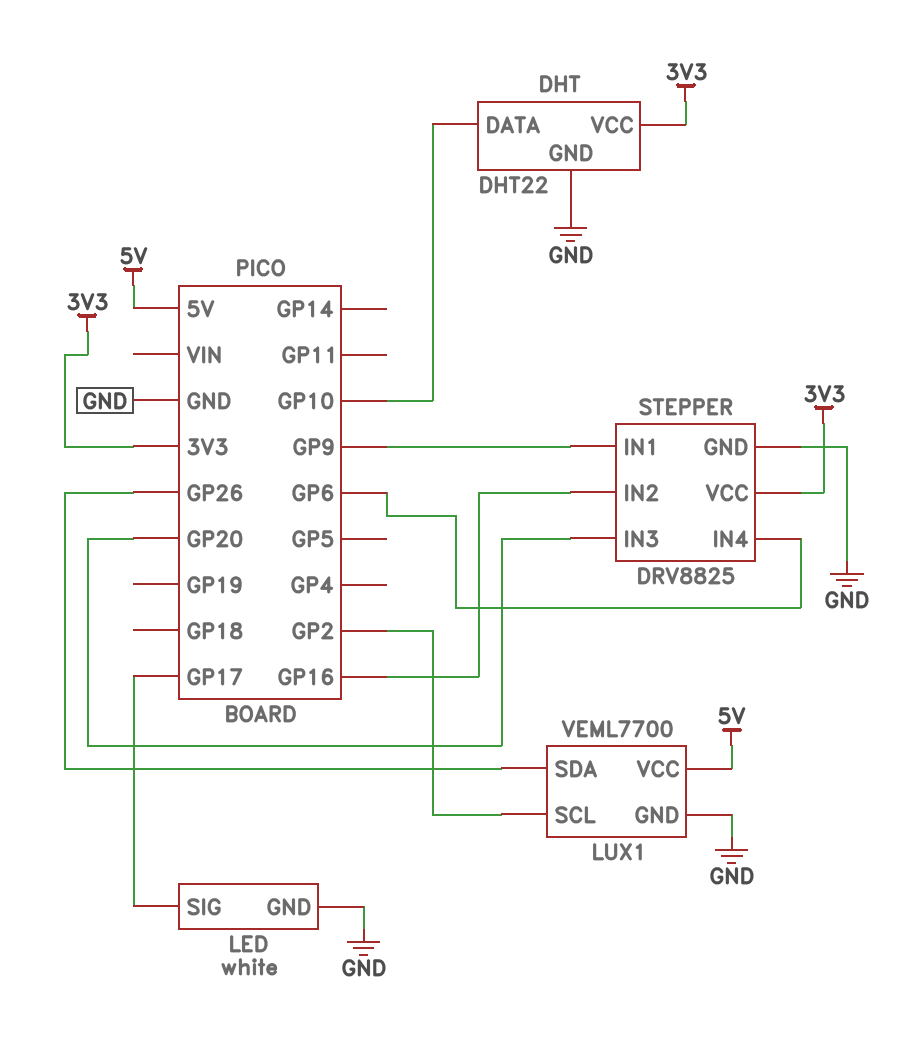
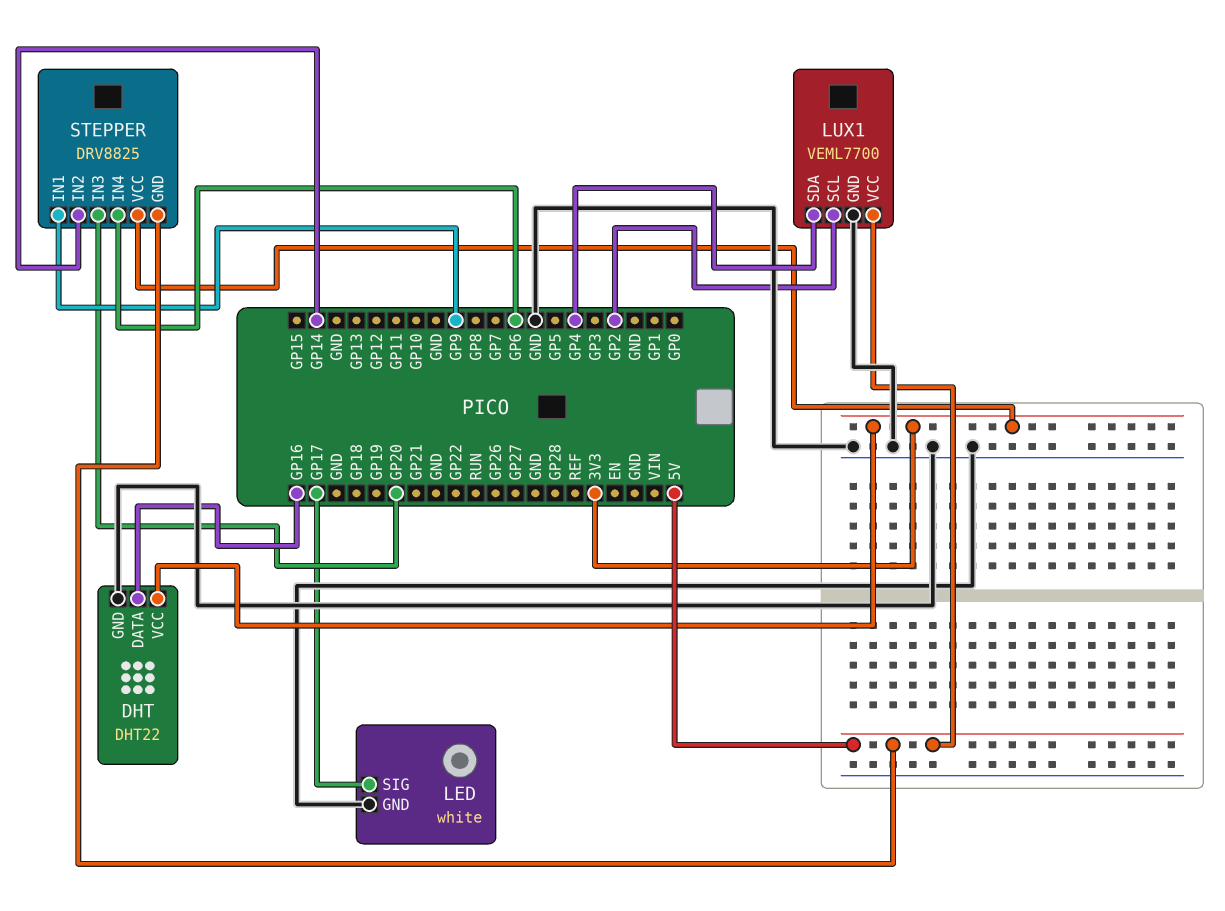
DHT pin DATA: GP10 -> GP16
LUX1 pin SDA: GP26 -> GP4
STEPPER pin GND: GND -> 5V
STEPPER pin IN2: GP16 -> GP14

